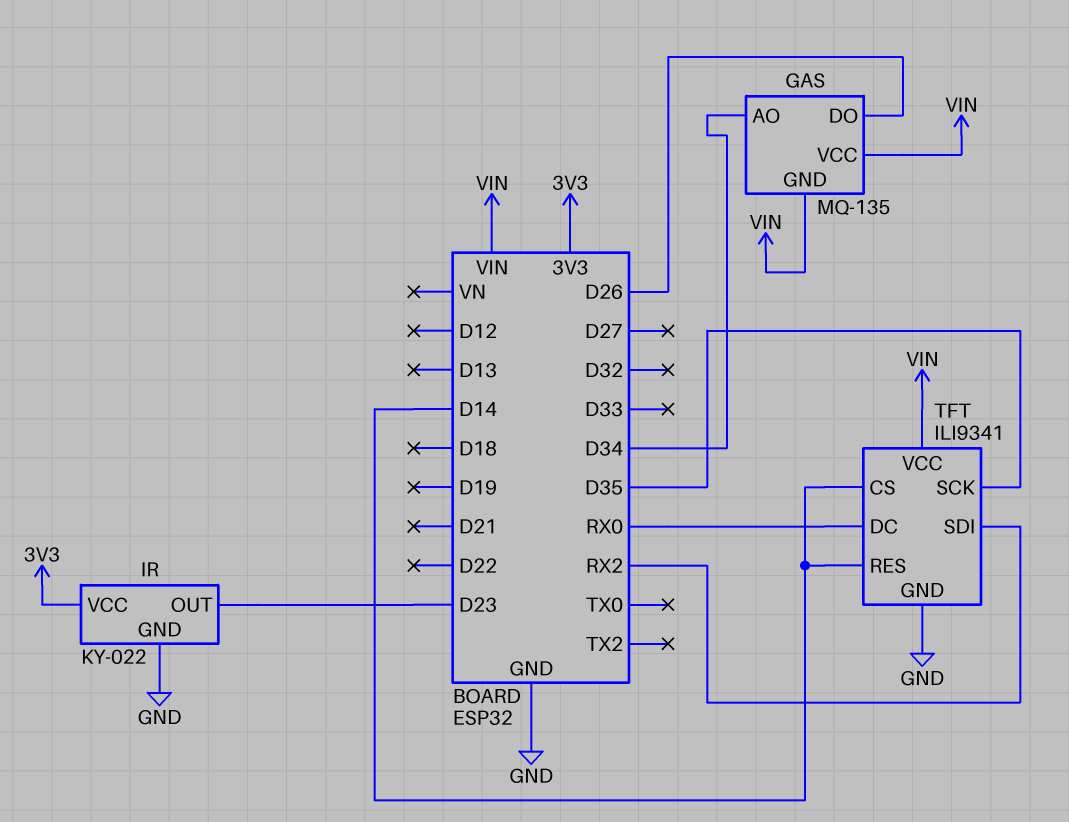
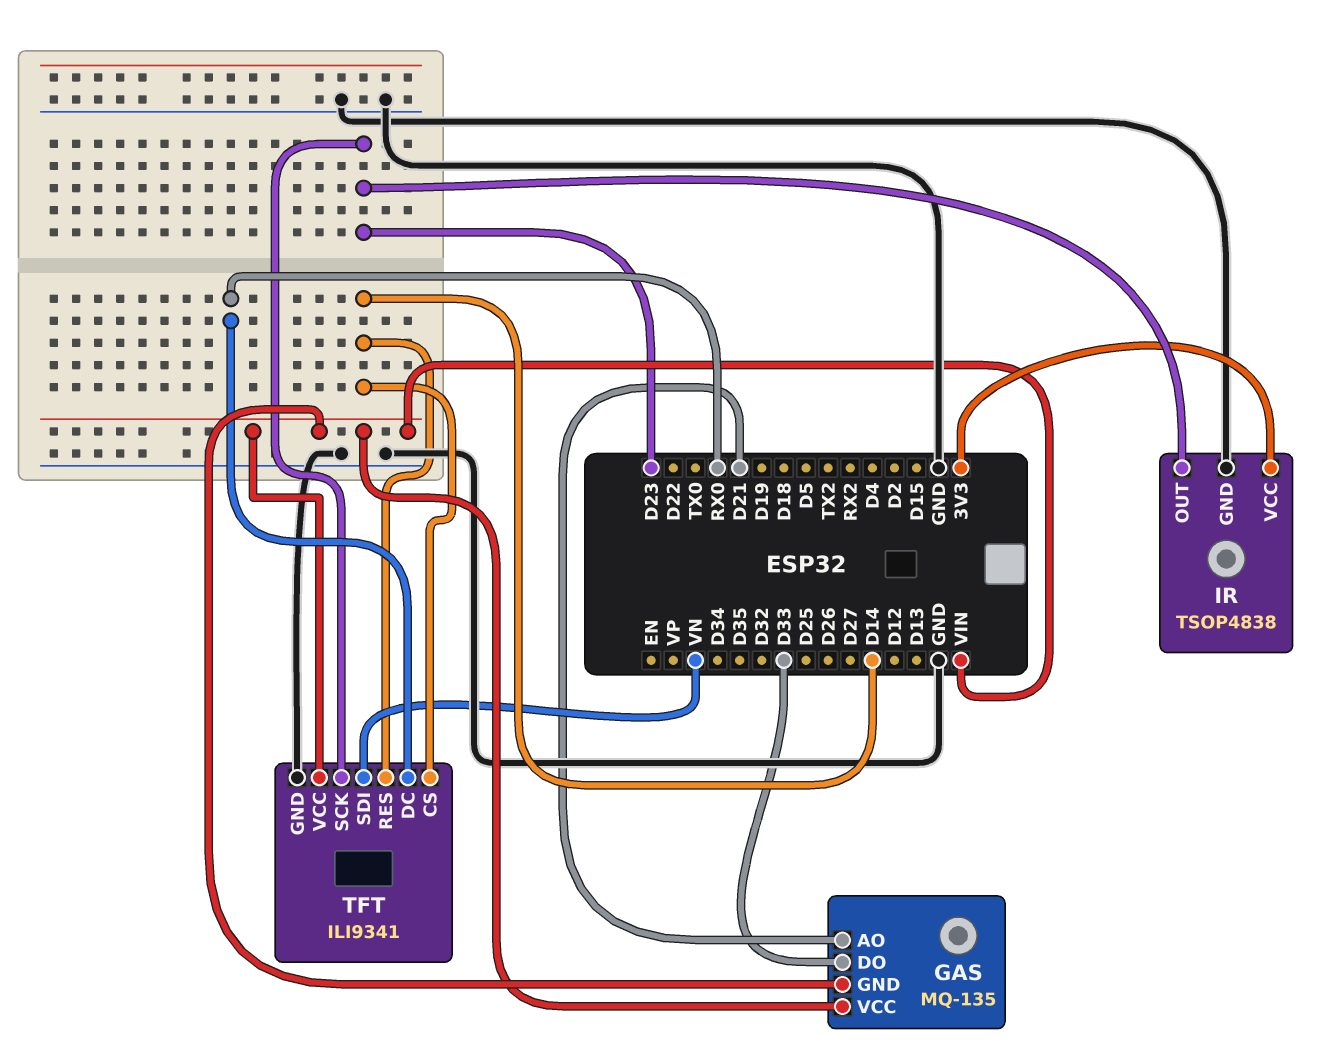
GAS pin AO: D34 -> D21
GAS pin DO: D26 -> D33
IR: KY-022 -> TSOP4838
TFT pin SCK: D35 -> D23
TFT pin SDI: RX2 -> VN

